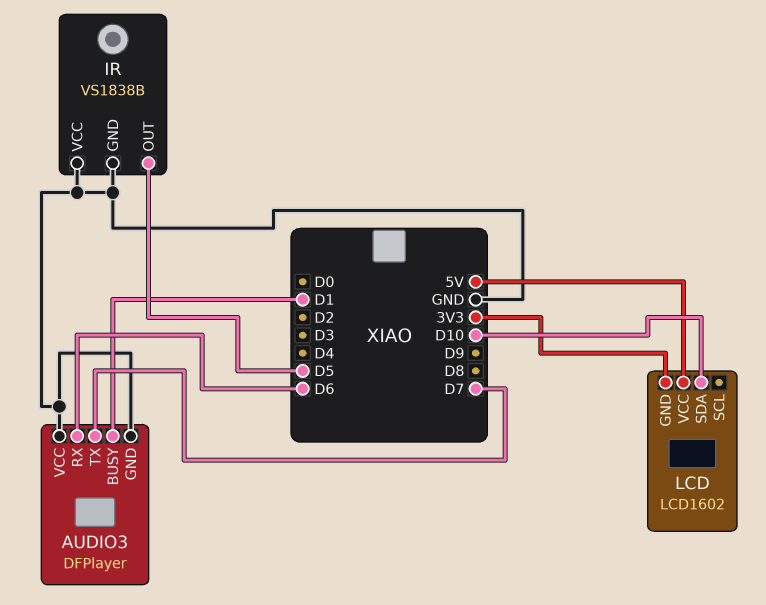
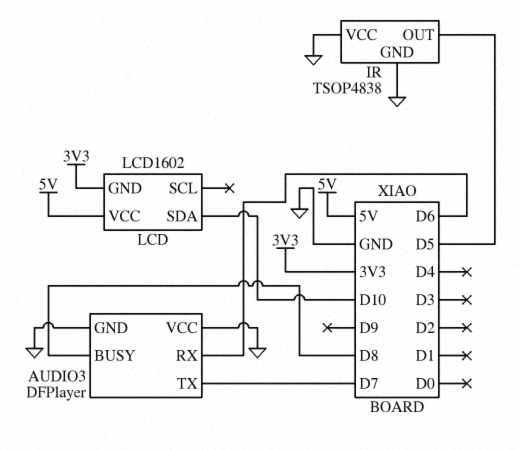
AUDIO3 pin BUSY: D1 -> D8
IR: VS1838B -> TSOP4838

